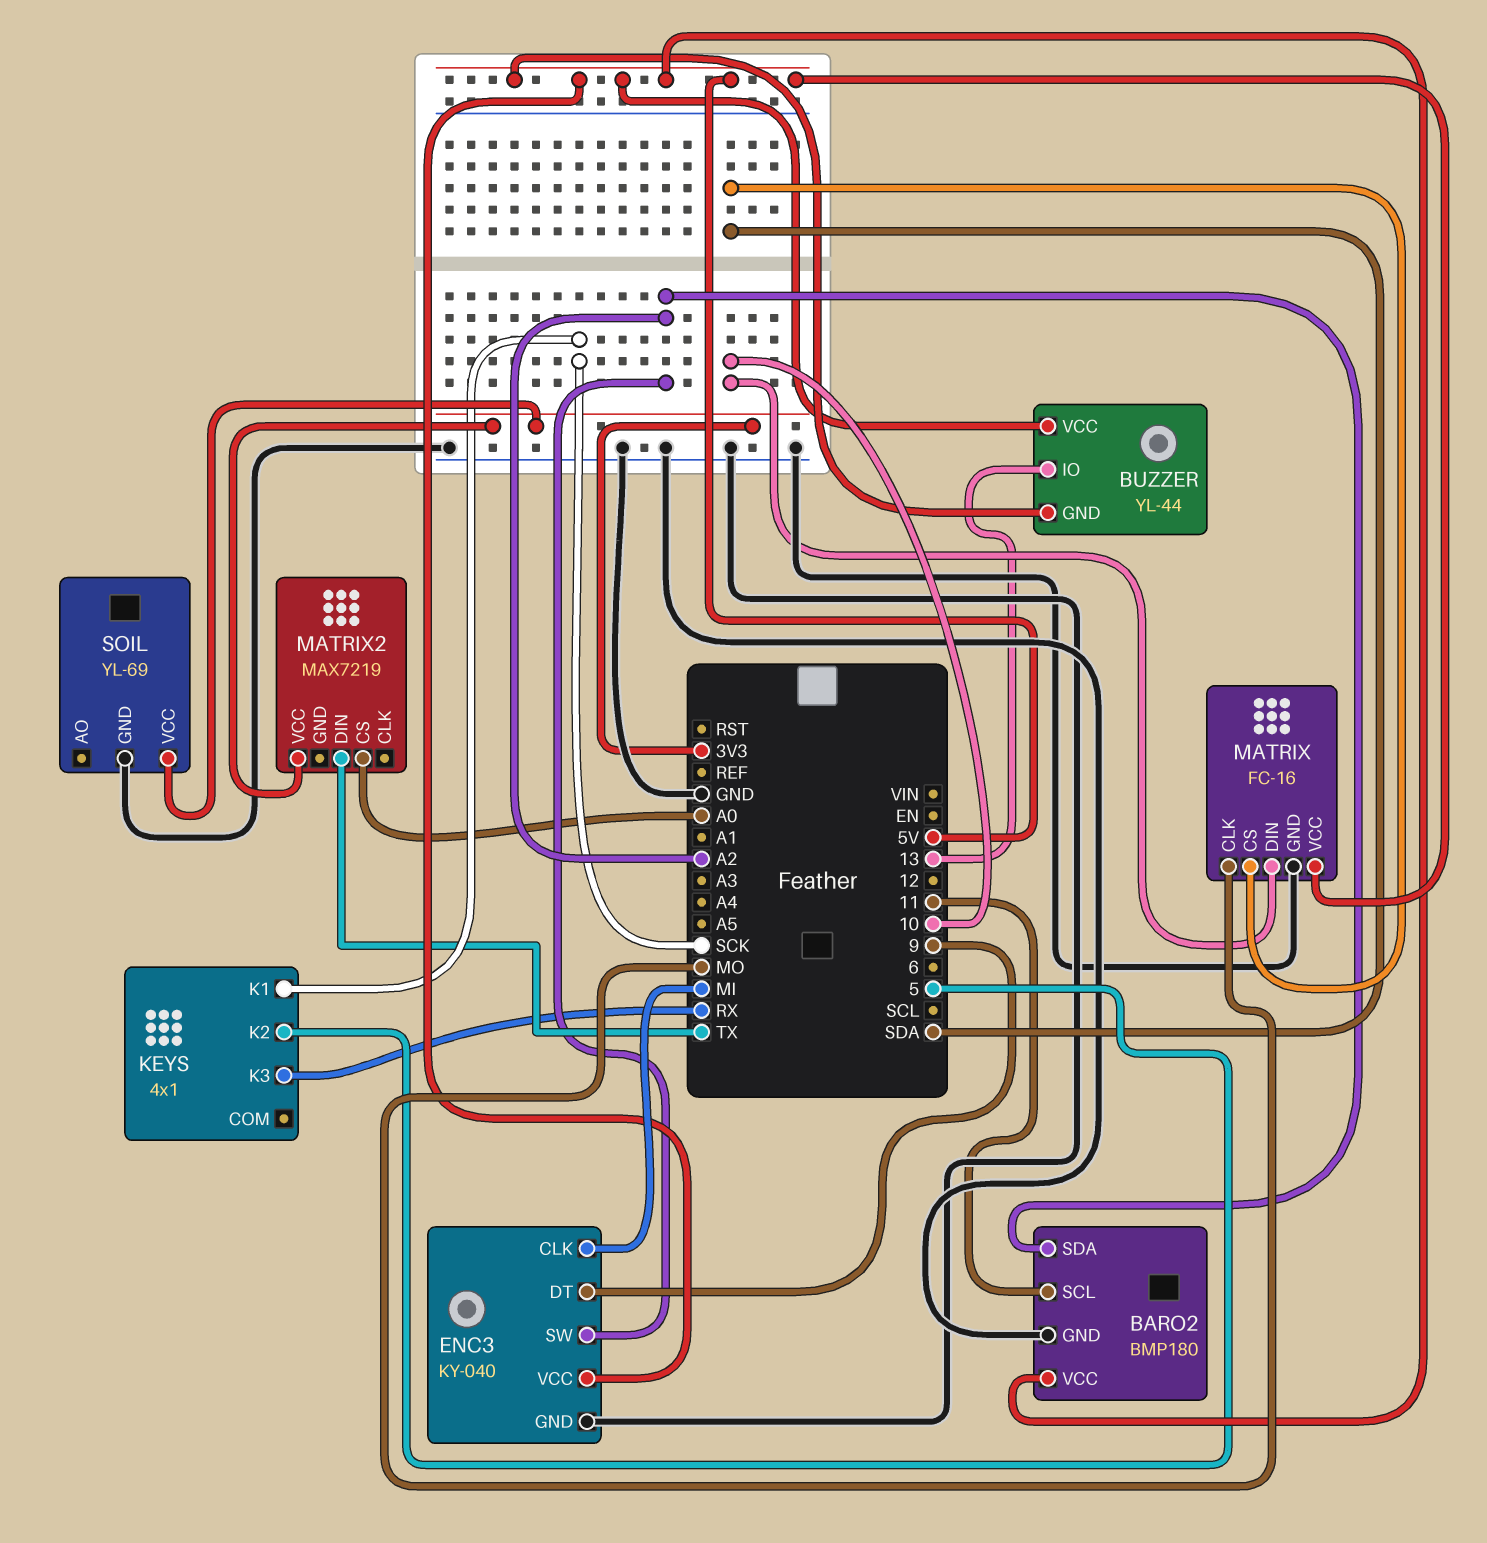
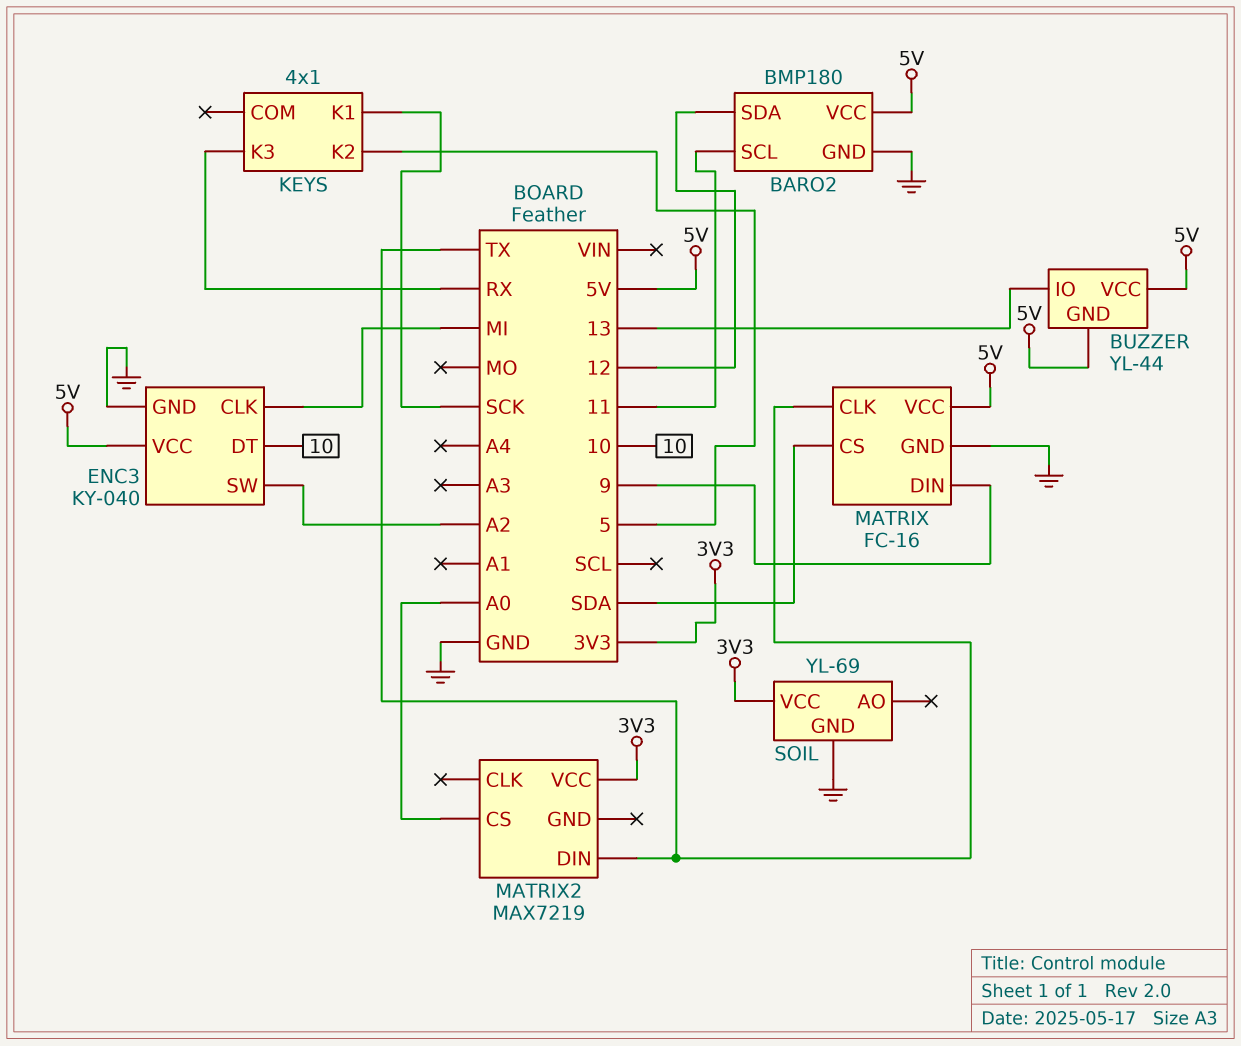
BARO2 pin SDA: A2 -> 12
ENC3 pin DT: 9 -> 10
MATRIX pin CLK: MO -> TX
MATRIX pin DIN: 10 -> 9

